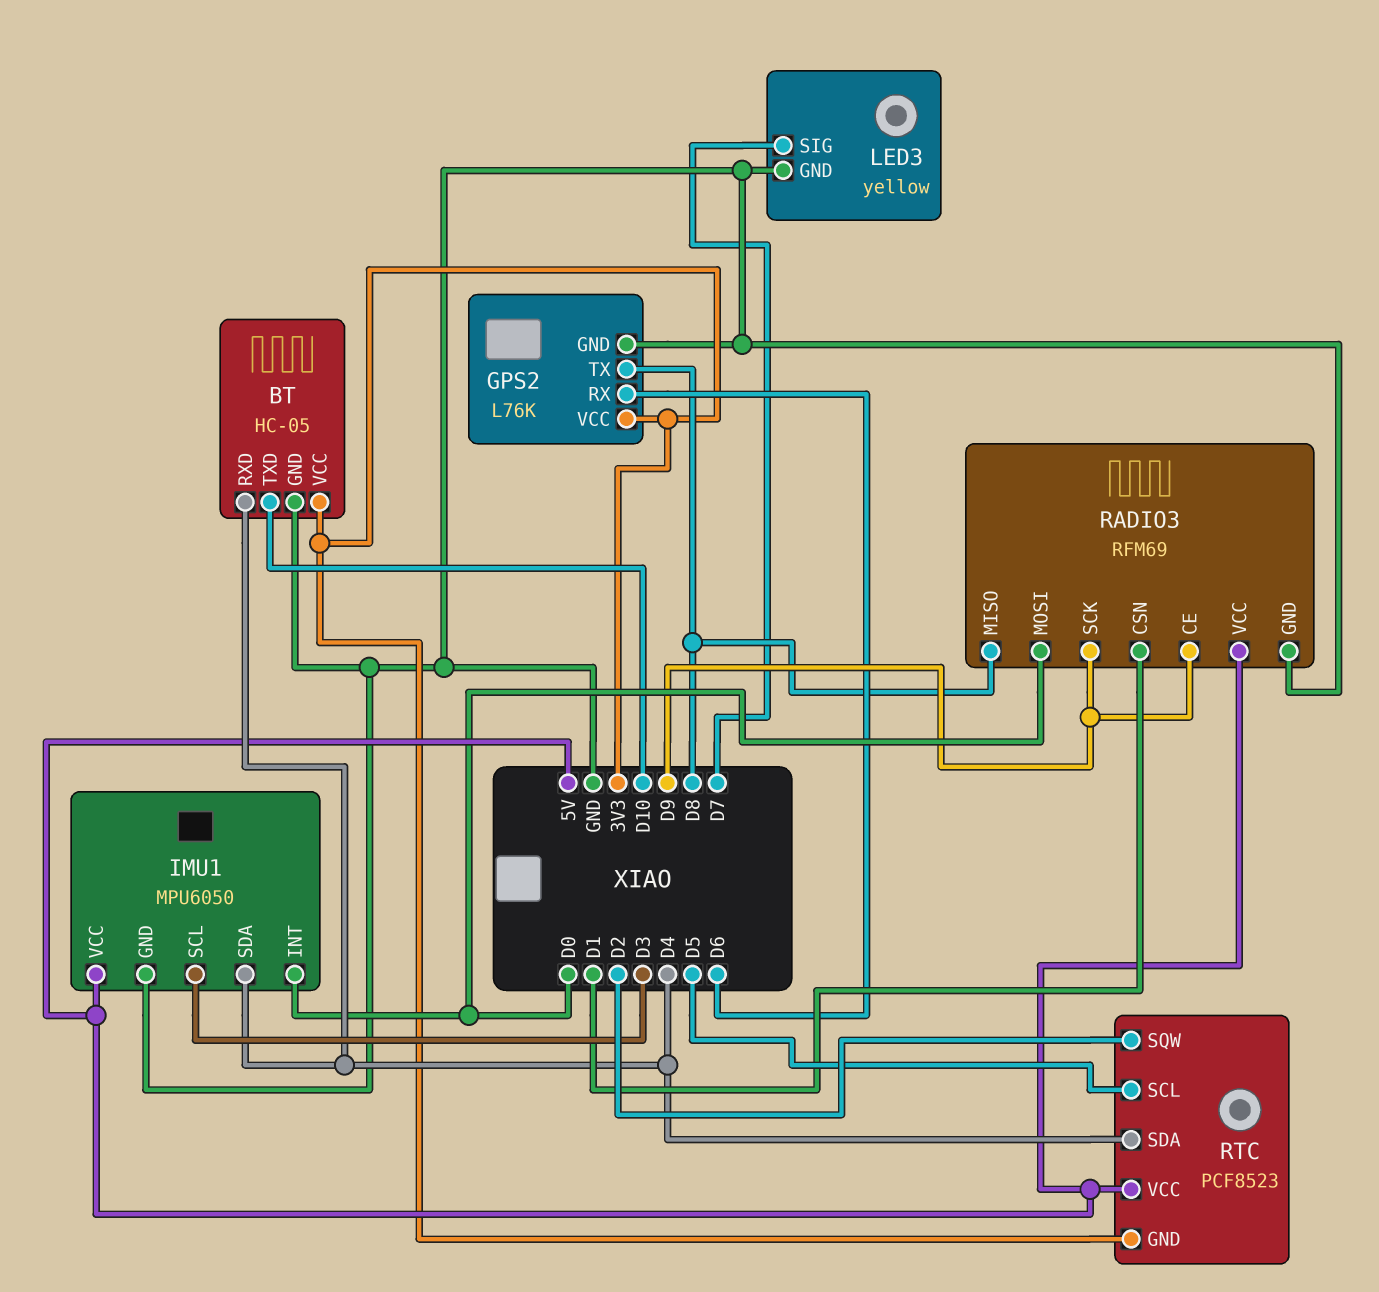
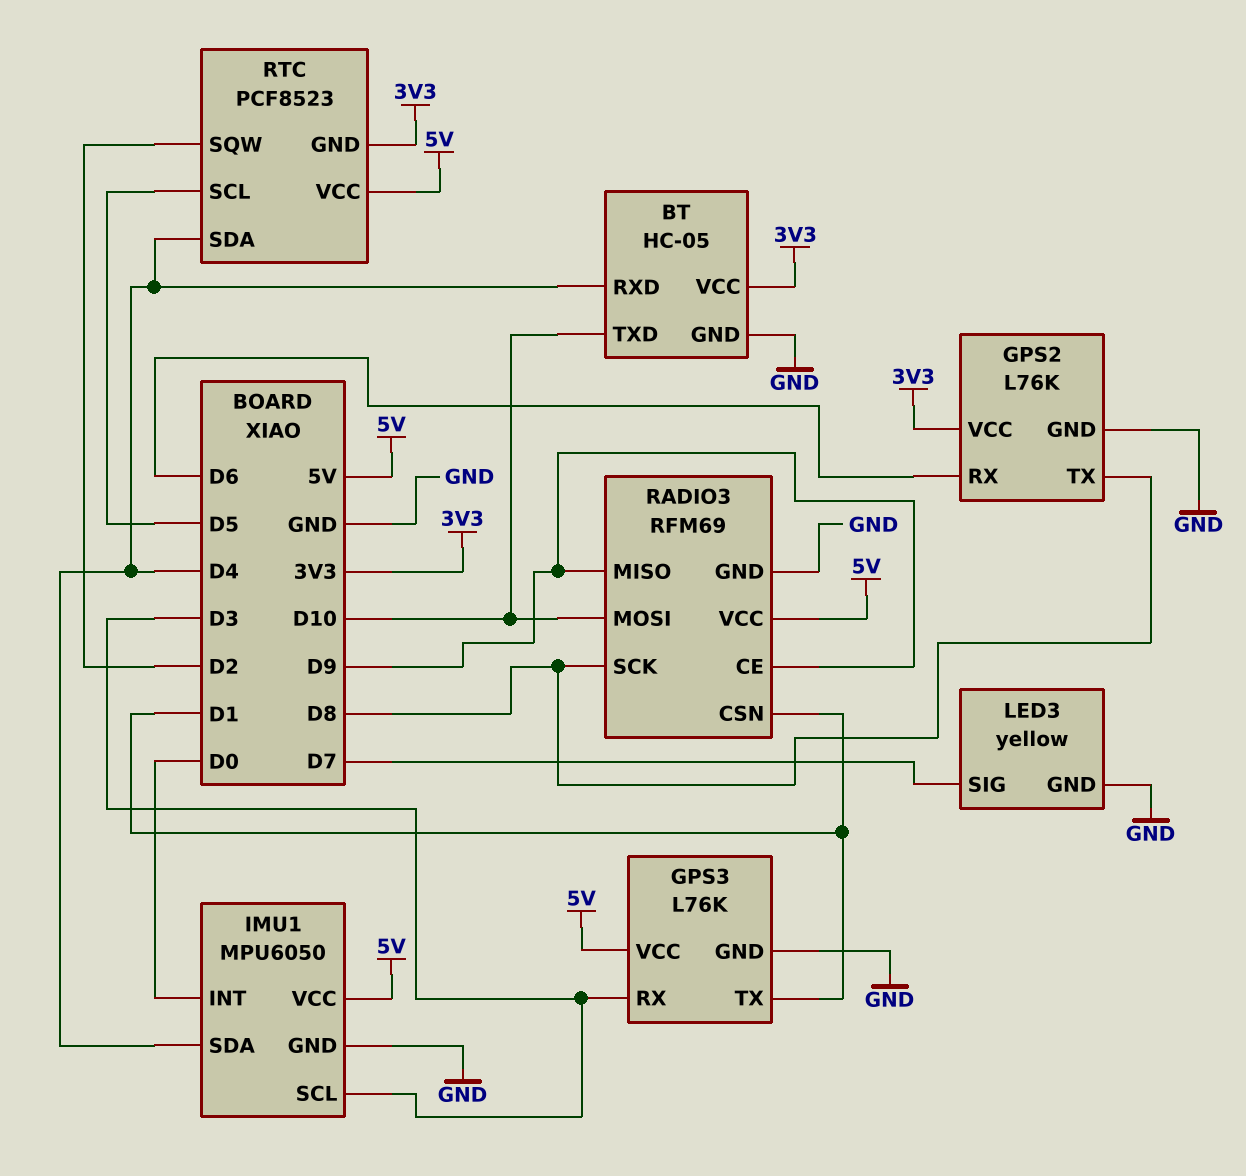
GPS3: none -> L76K
GPS3 pin GND: none -> GND
GPS3 pin RX: none -> D3
GPS3 pin TX: none -> D1
GPS3 pin VCC: none -> 5V
RADIO3 pin MISO: D8 -> D9
RADIO3 pin MOSI: D0 -> D10
RADIO3 pin SCK: D9 -> D8

